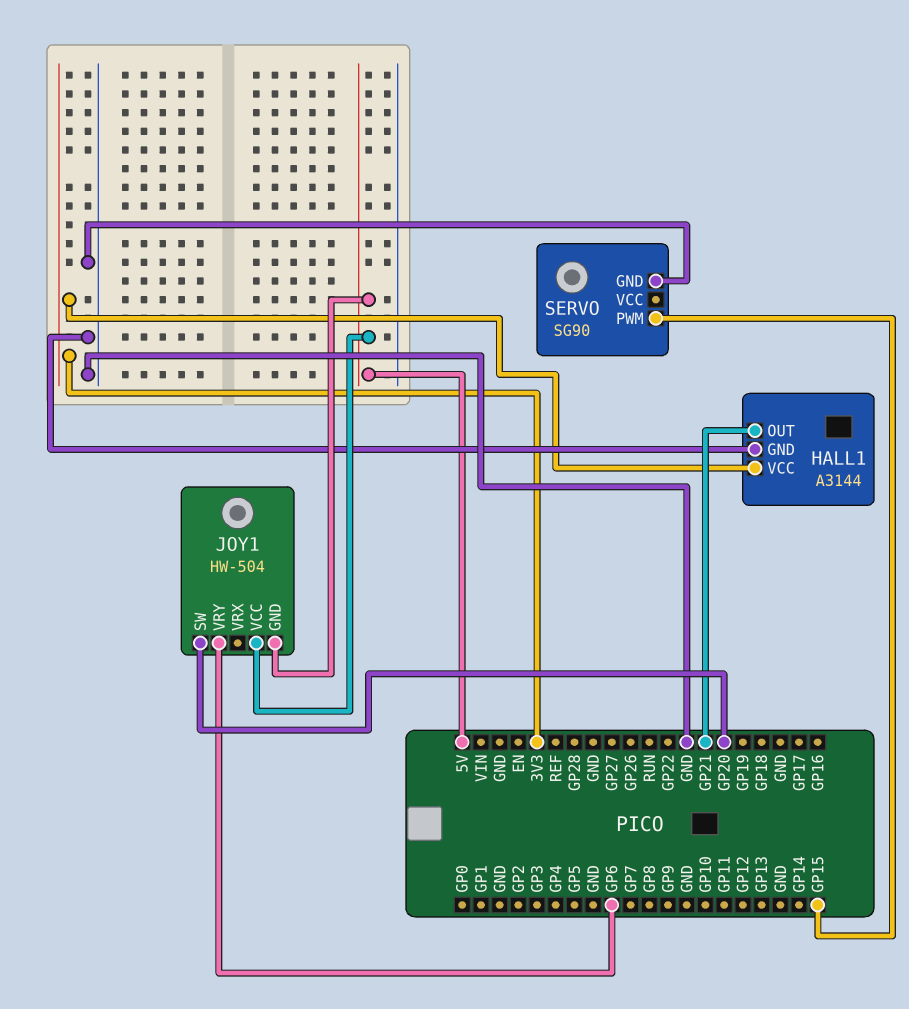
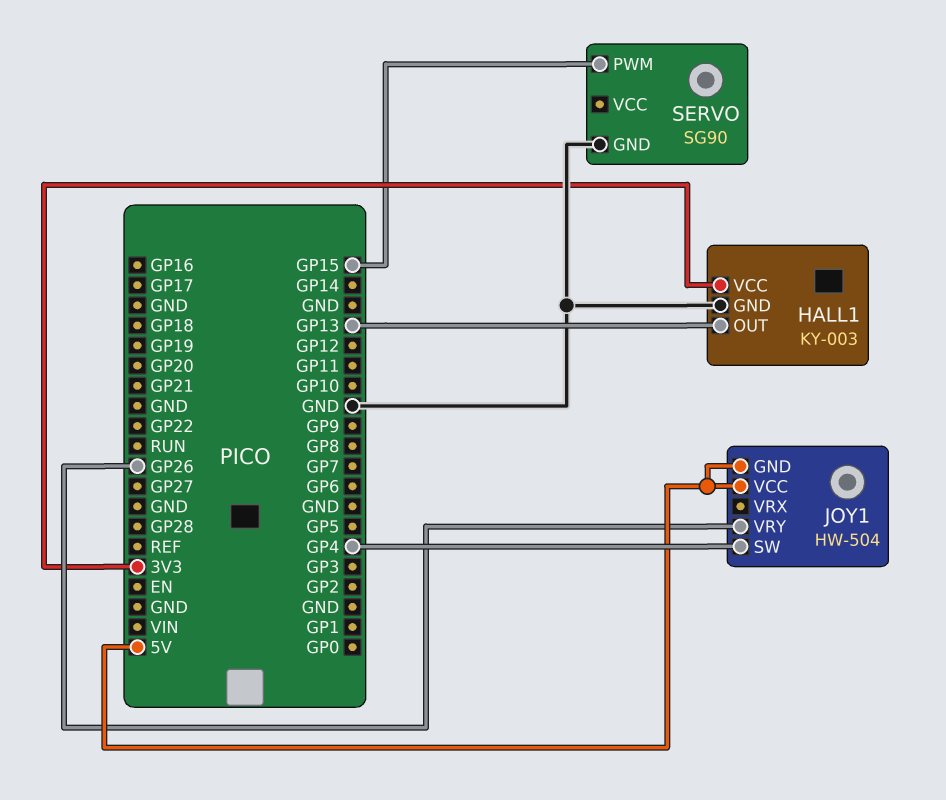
HALL1: A3144 -> KY-003
HALL1 pin OUT: GP21 -> GP13
JOY1 pin SW: GP20 -> GP4
JOY1 pin VRY: GP6 -> GP26

